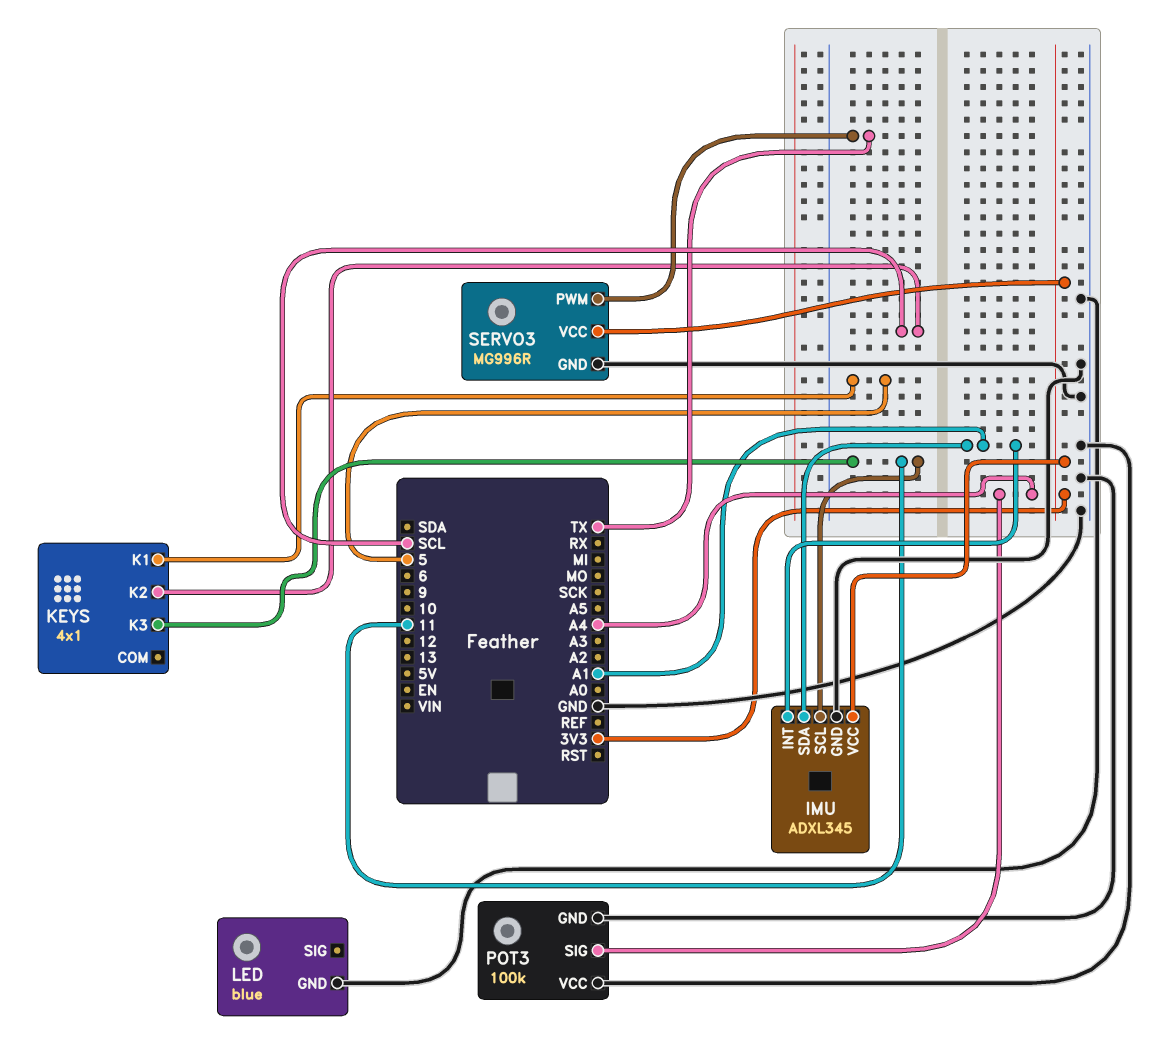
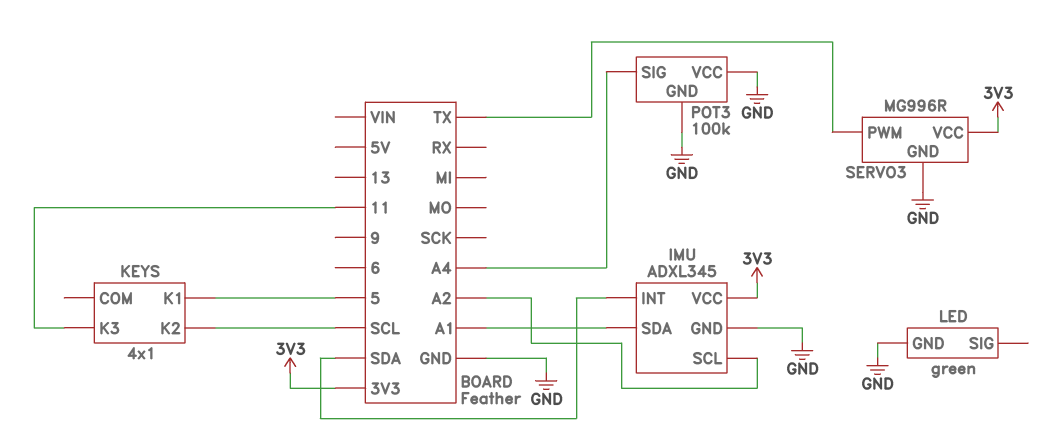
IMU pin INT: A1 -> SDA
IMU pin SCL: 11 -> A2
LED: blue -> green

